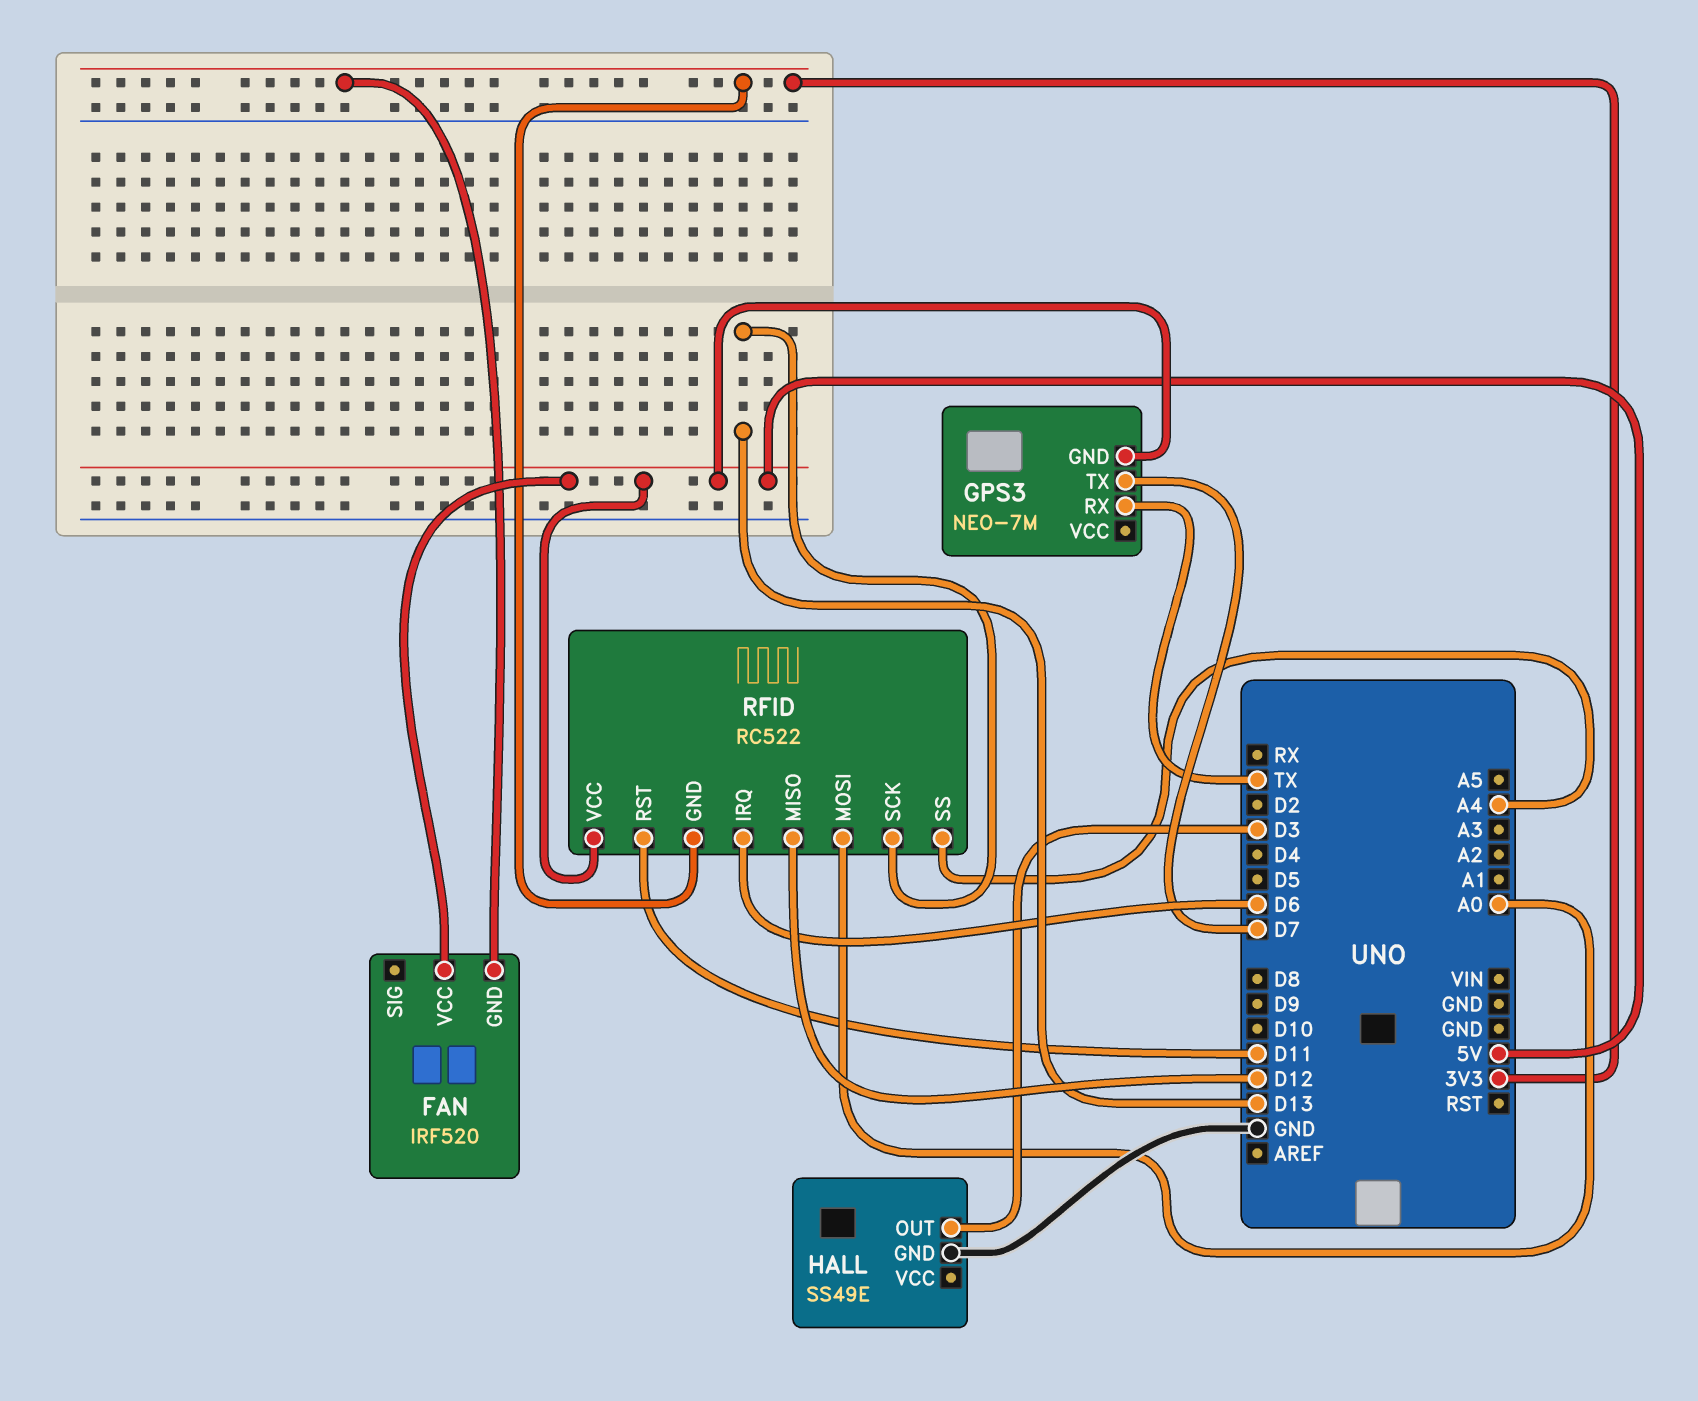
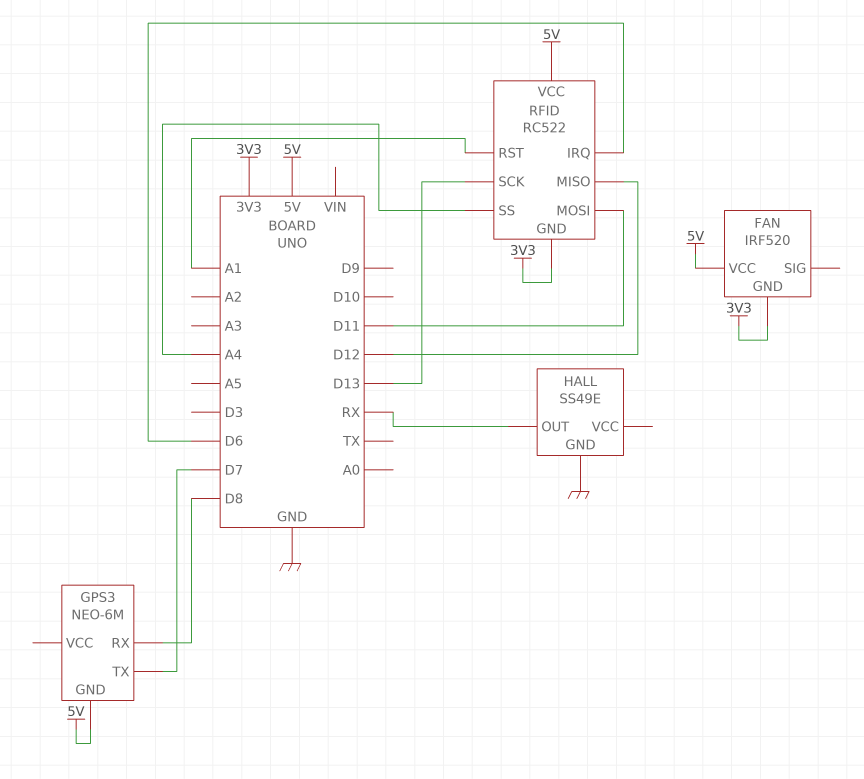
GPS3: NEO-7M -> NEO-6M
GPS3 pin RX: TX -> D8
HALL pin OUT: D3 -> RX
RFID pin MOSI: A0 -> D11
RFID pin RST: D11 -> A1

